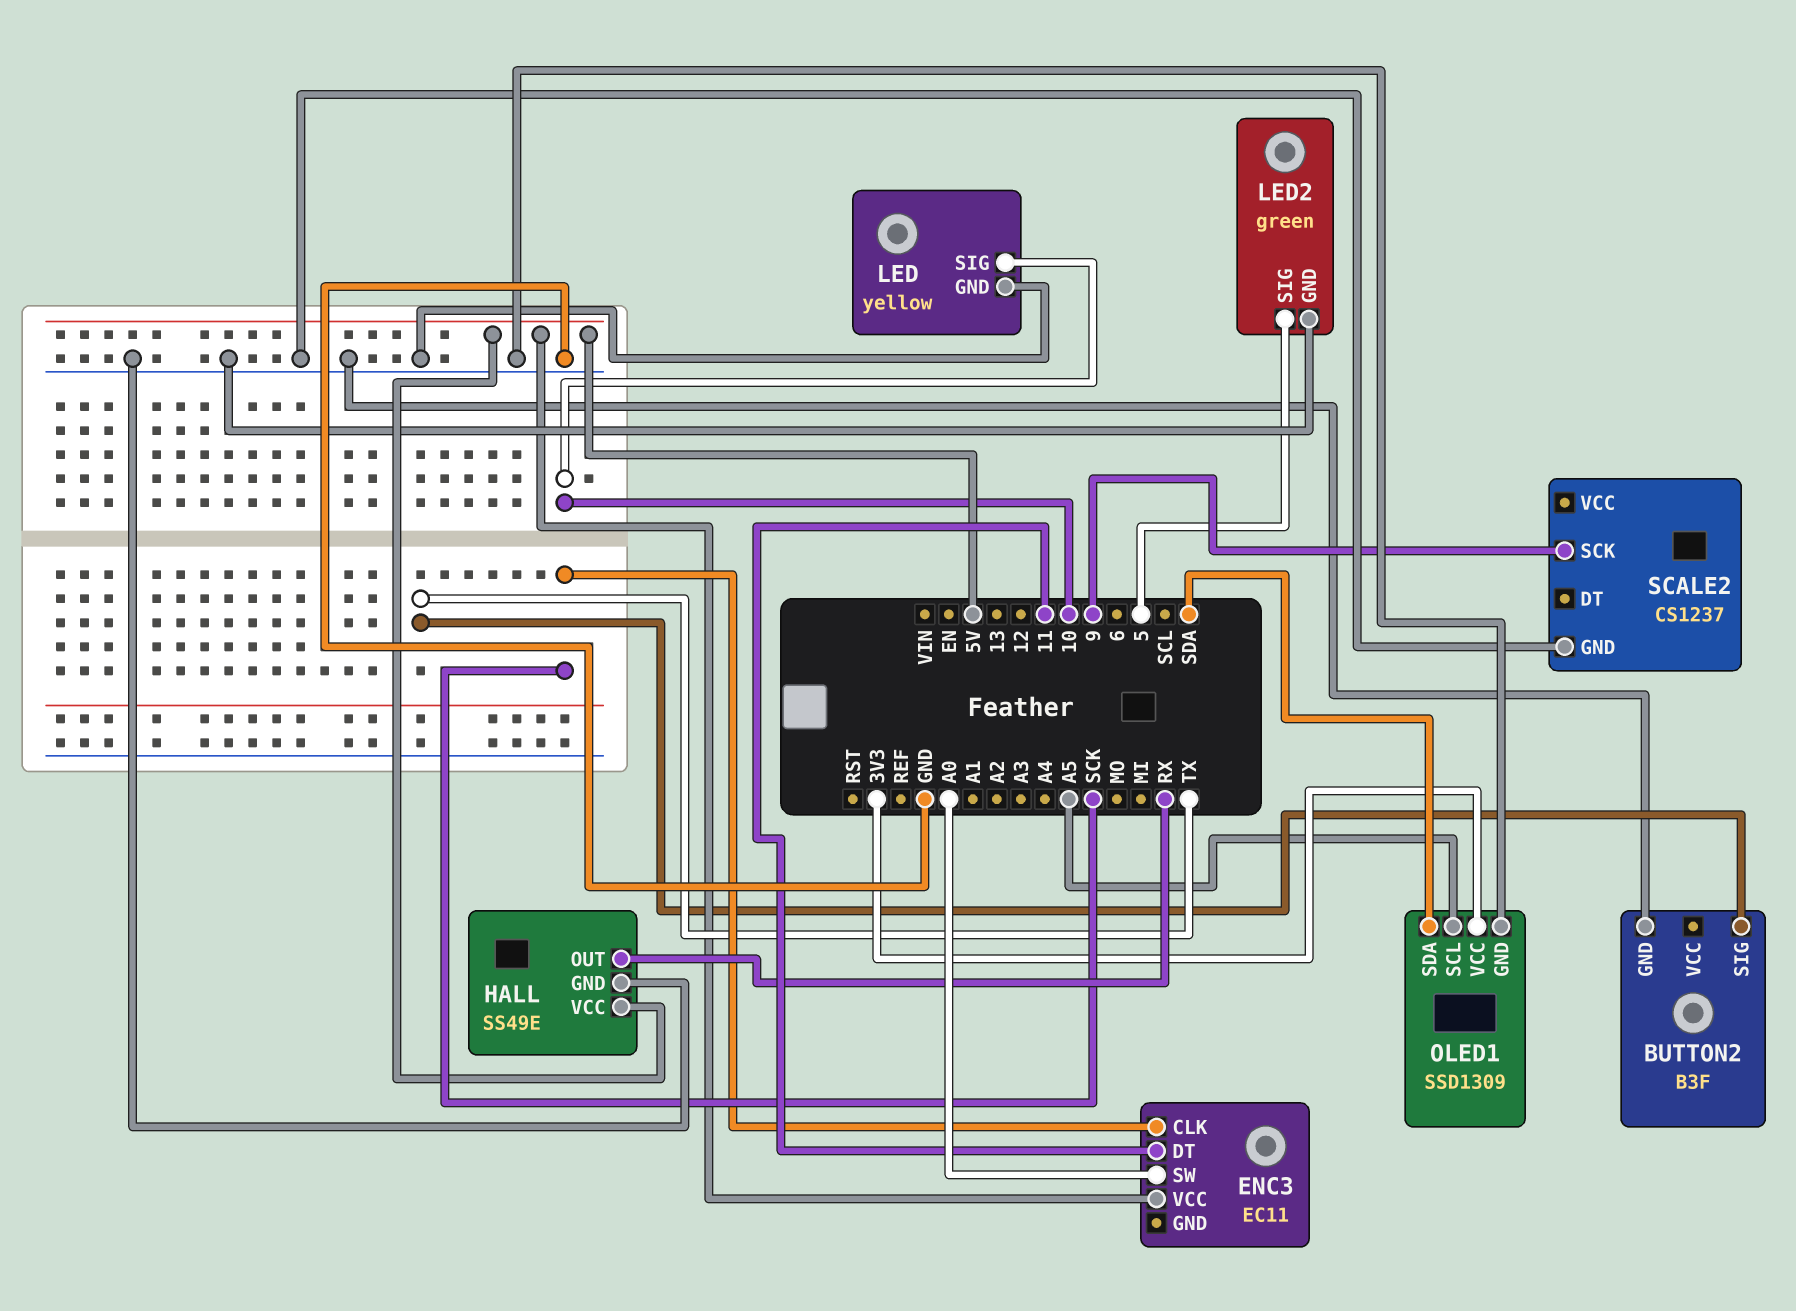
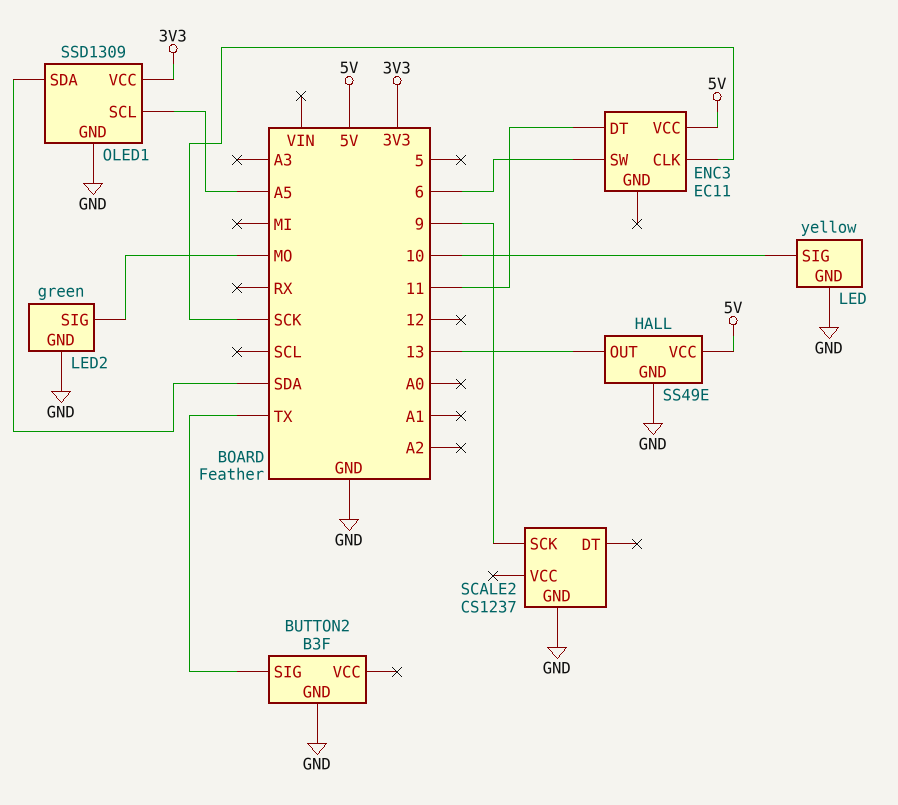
ENC3 pin SW: A0 -> 6
HALL pin OUT: RX -> 13
LED2 pin SIG: 5 -> MO

